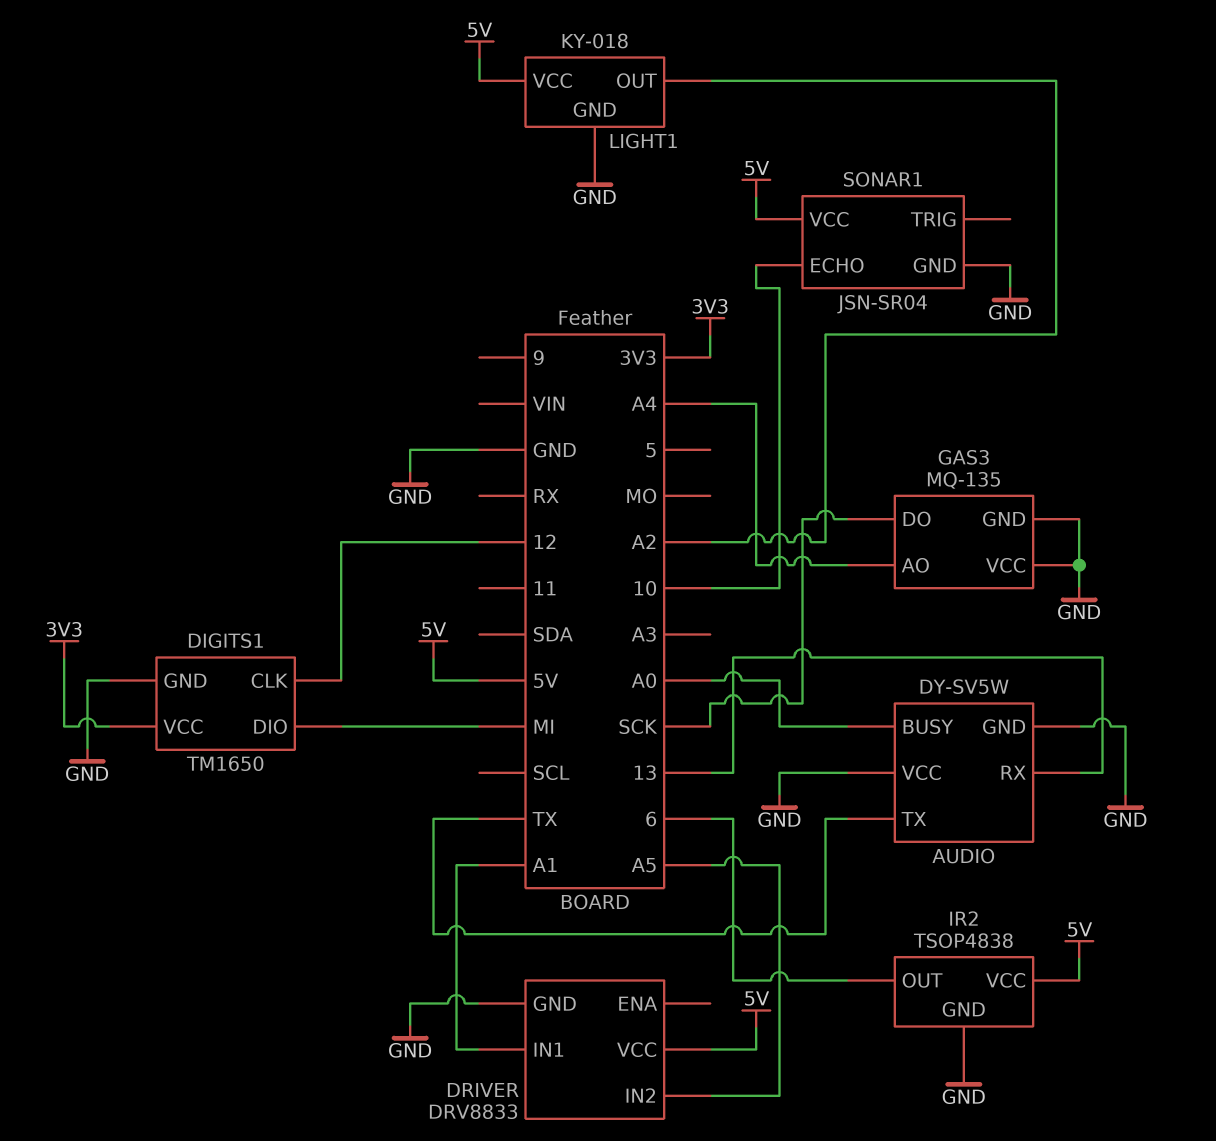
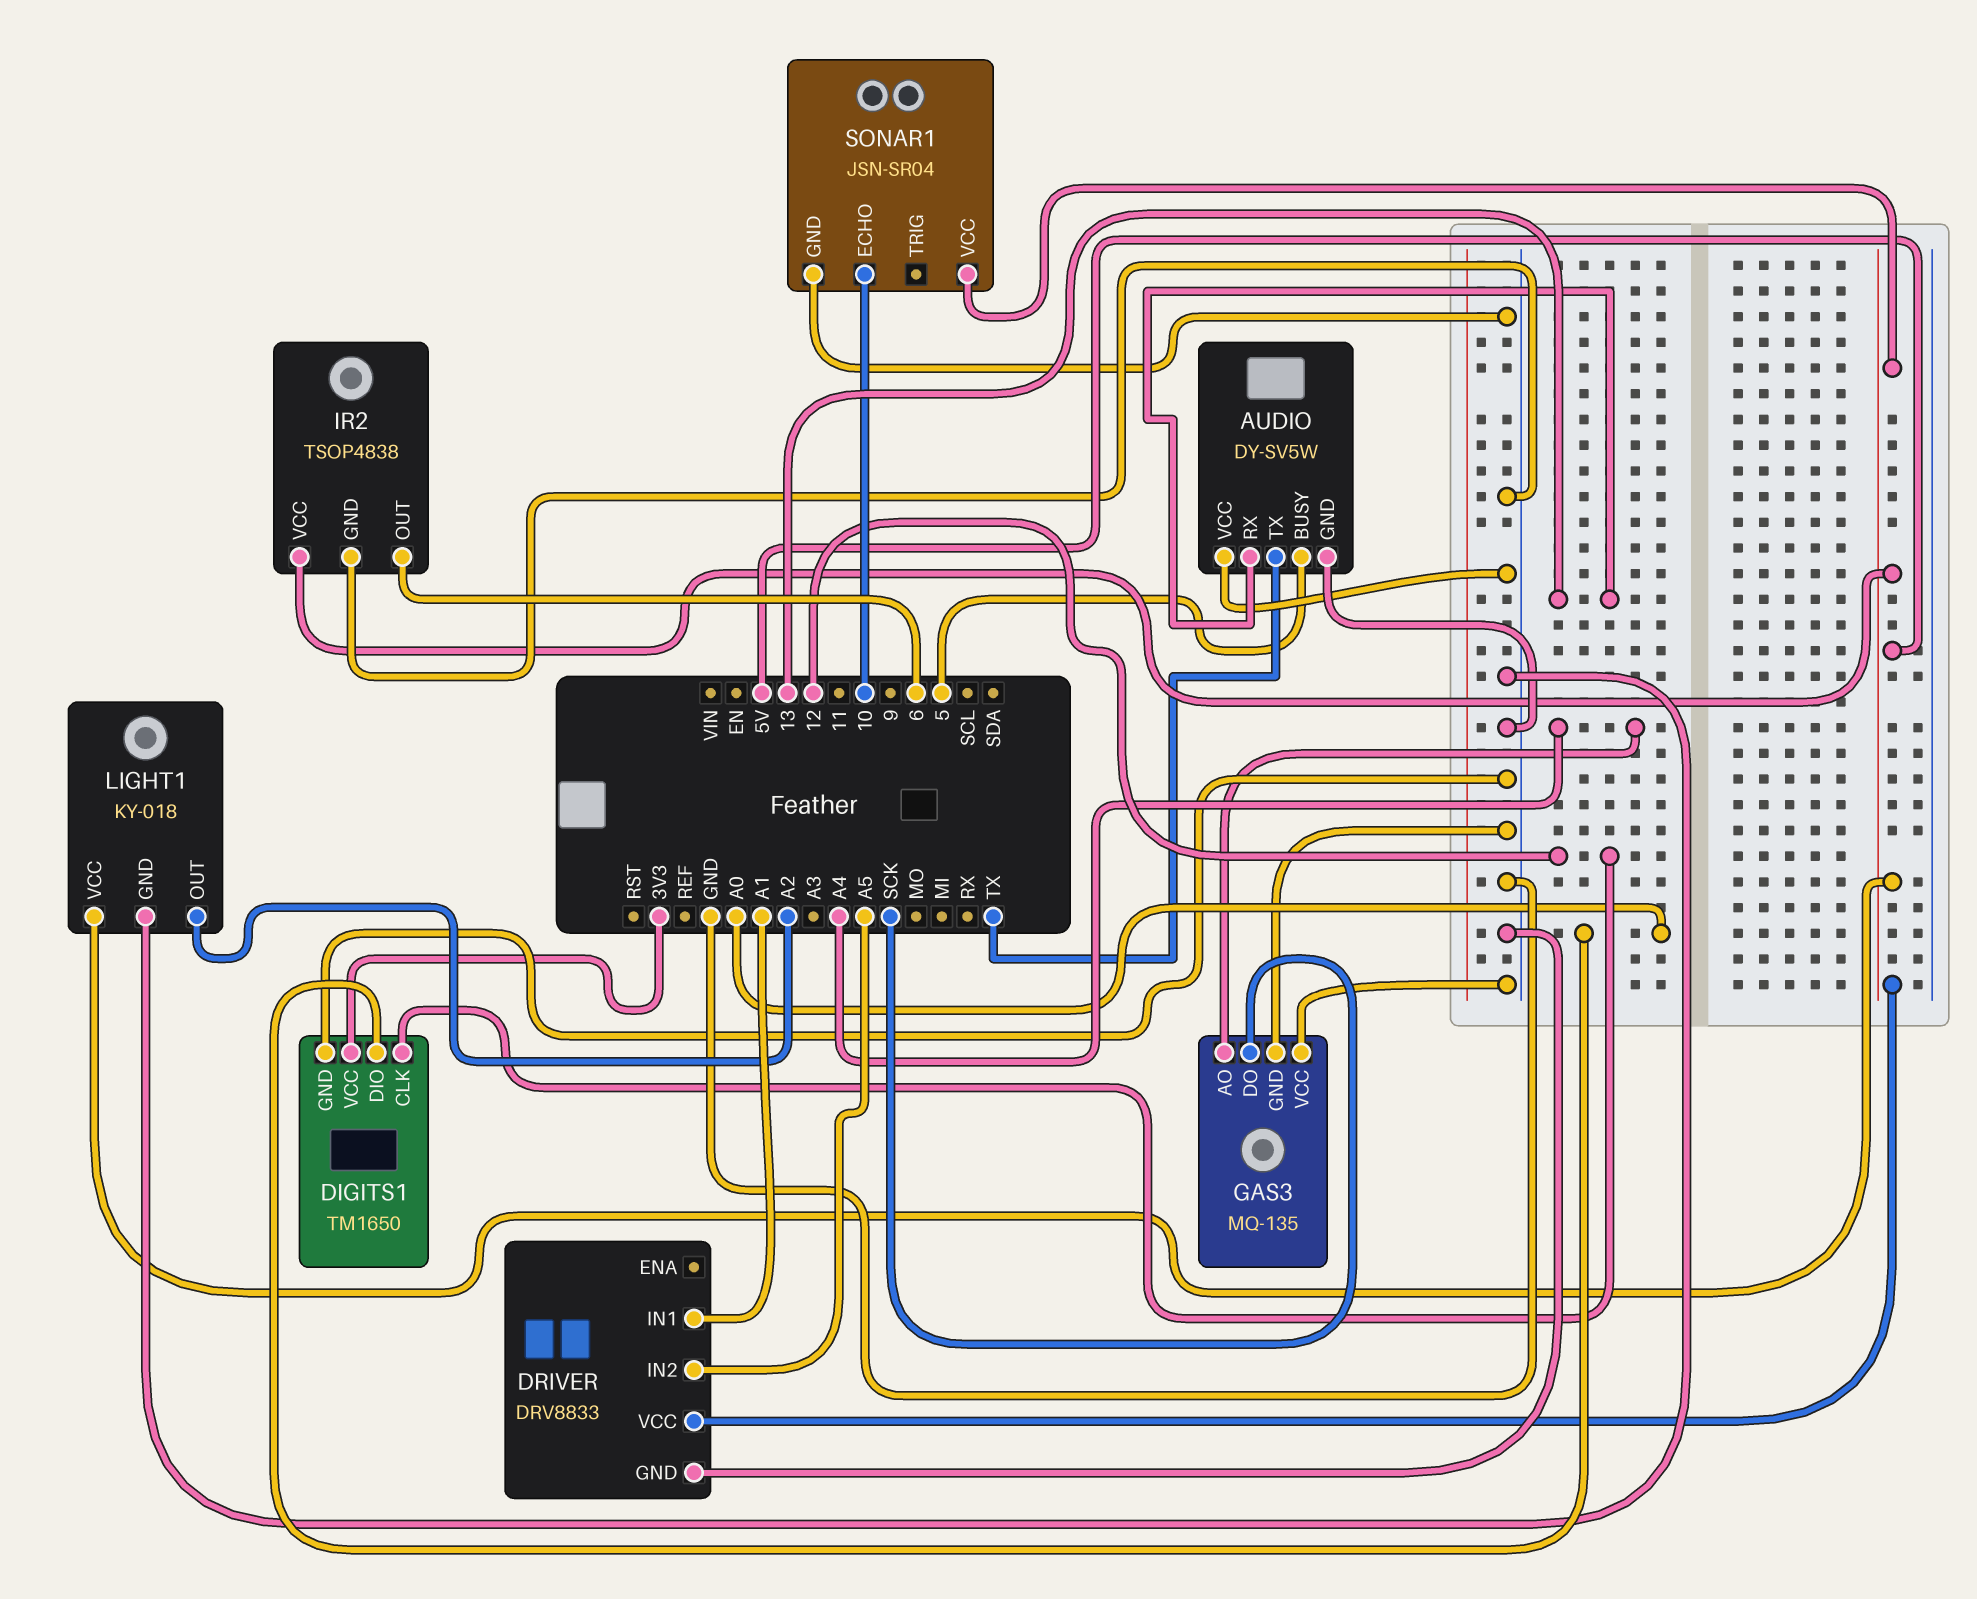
AUDIO pin BUSY: A0 -> 5
DIGITS1 pin DIO: MI -> A0

